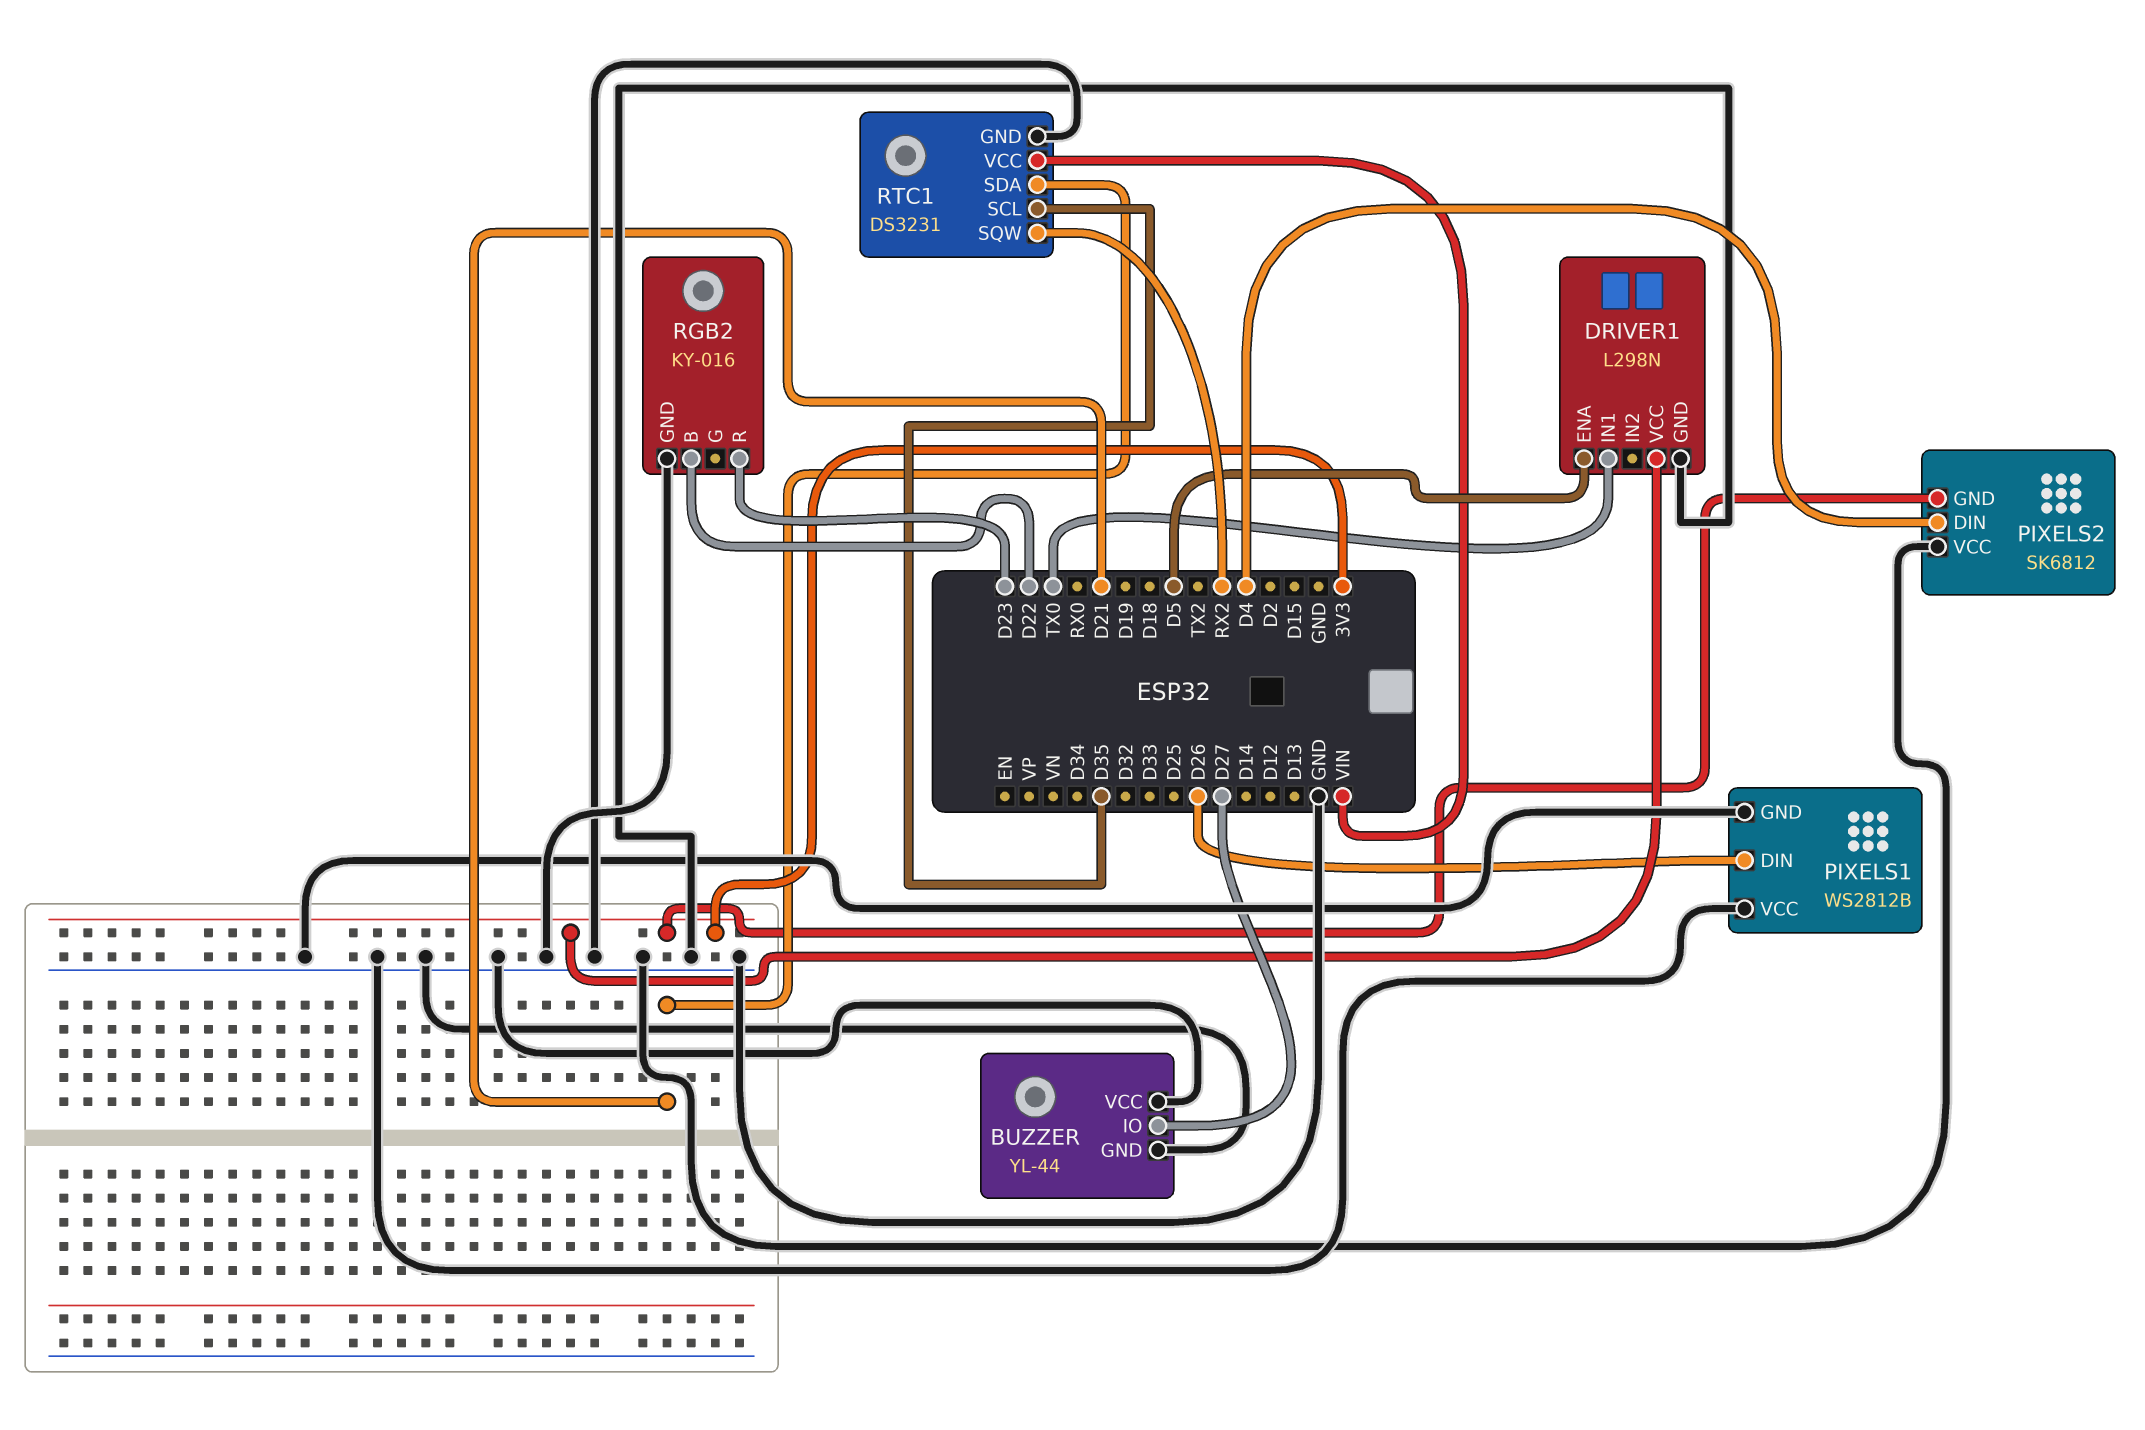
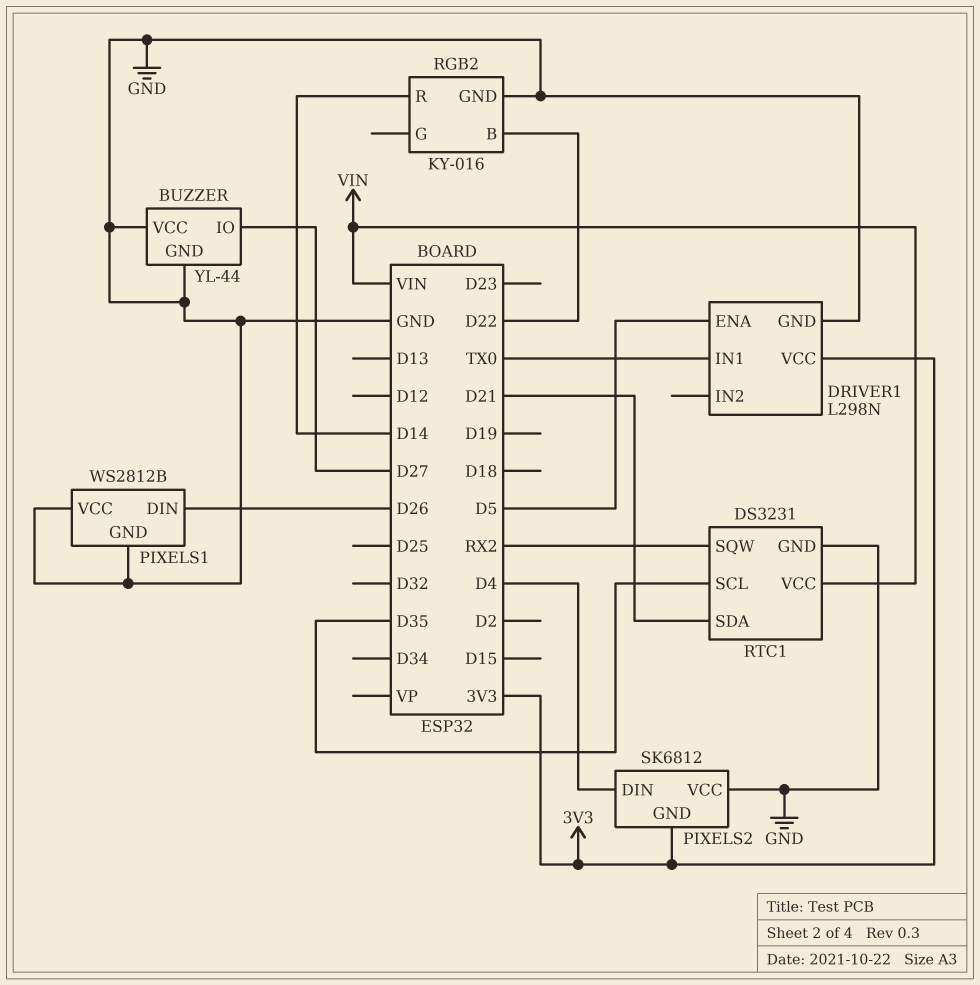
RGB2 pin R: D23 -> D14

